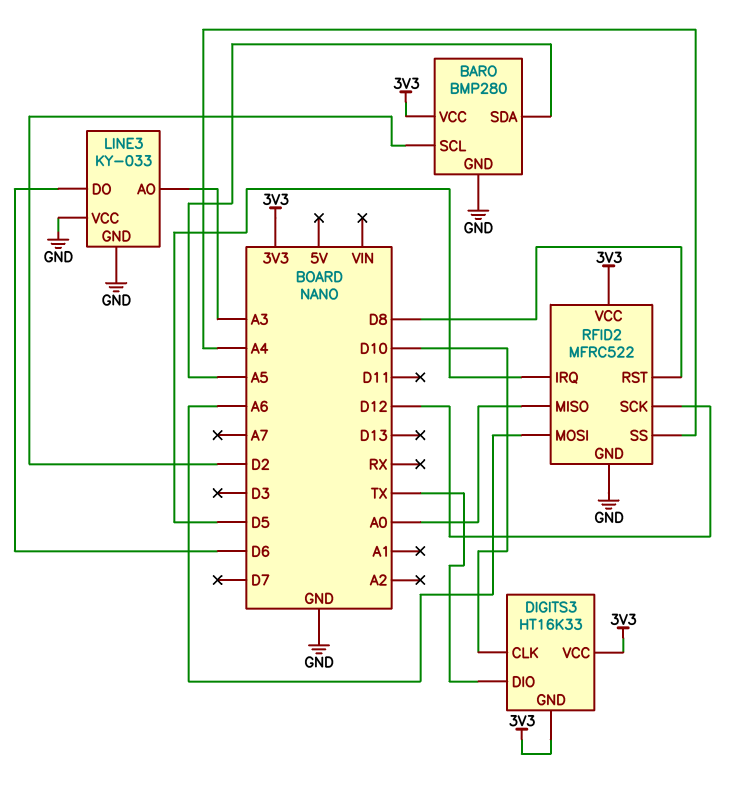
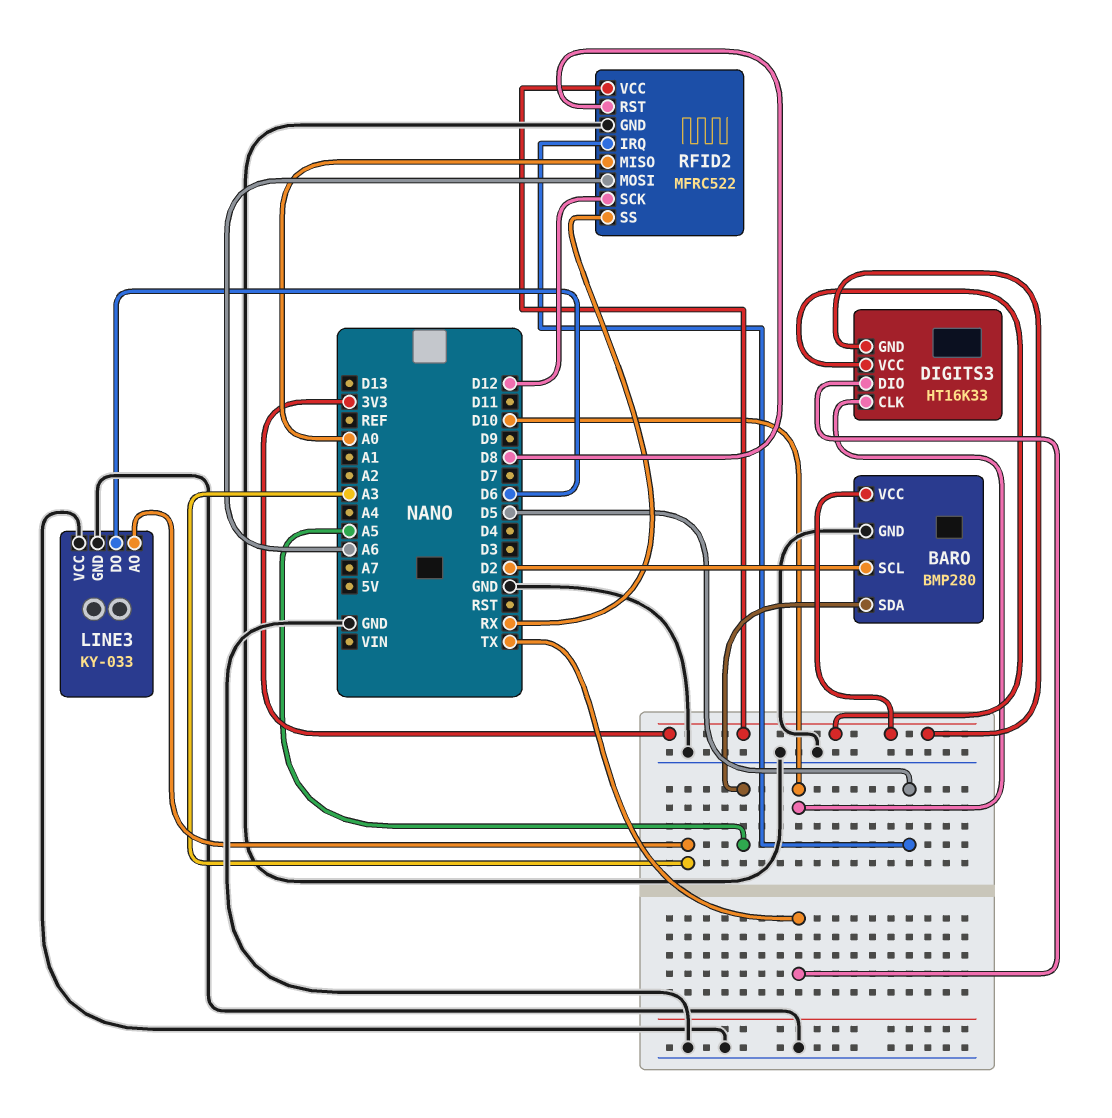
RFID2 pin SS: A4 -> RX

